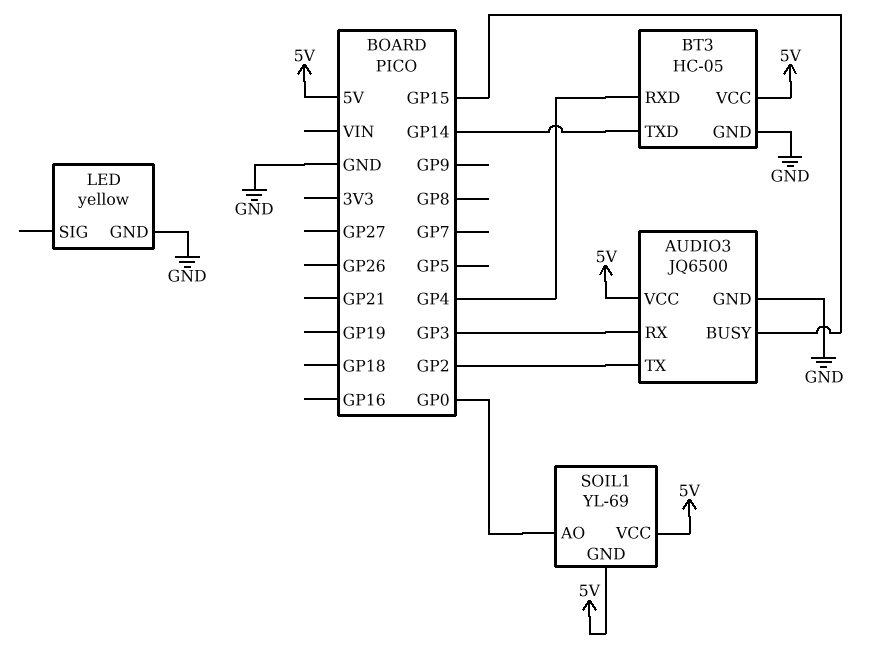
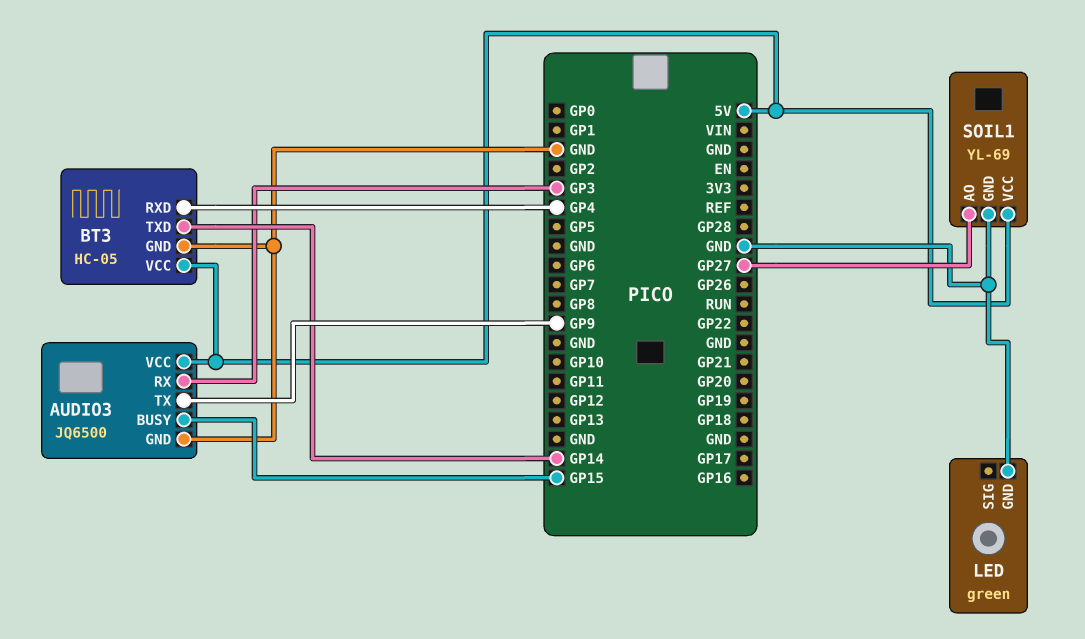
AUDIO3 pin TX: GP2 -> GP9
LED: yellow -> green
SOIL1 pin AO: GP0 -> GP27
SOIL1 pin GND: 5V -> GND

